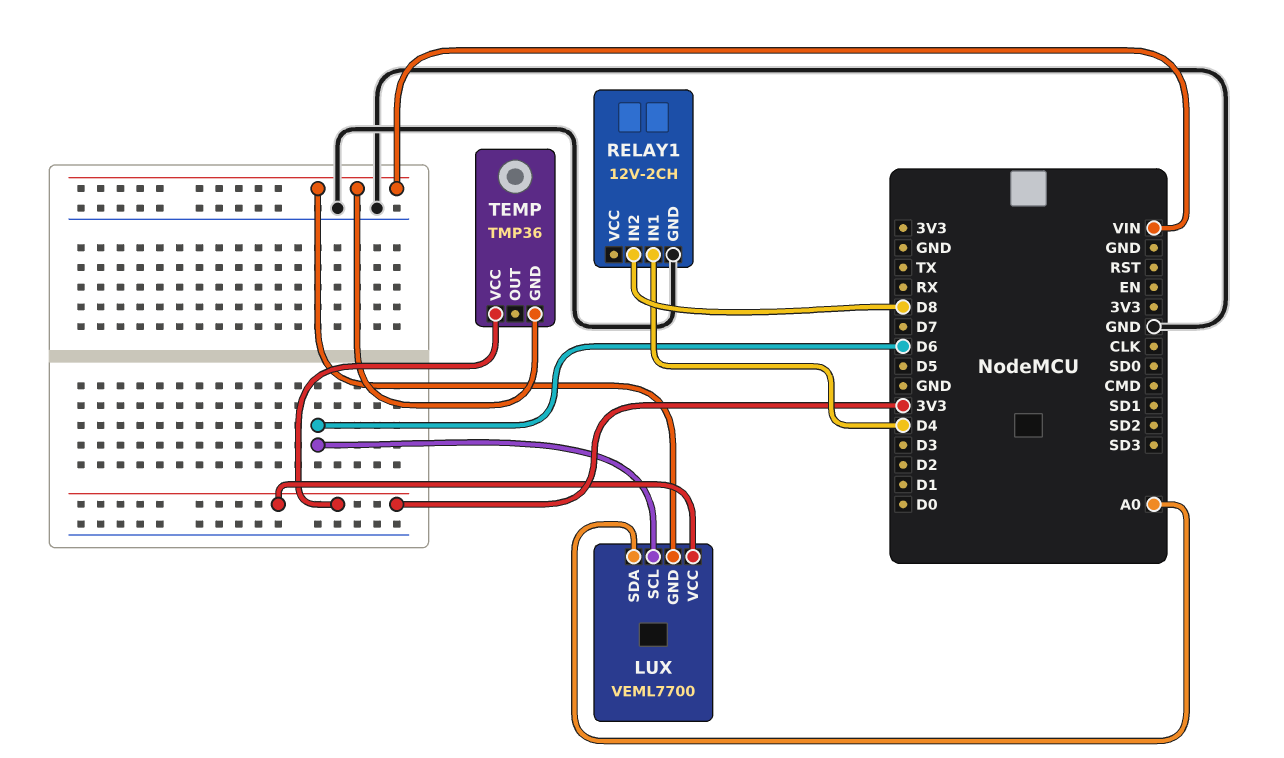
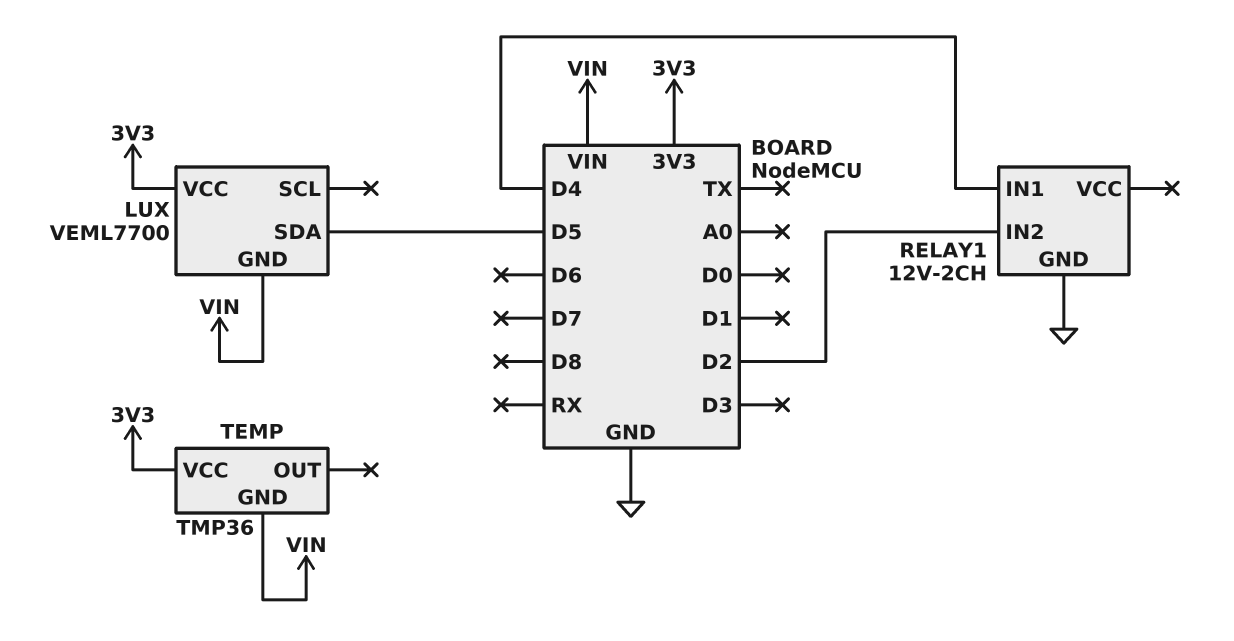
LUX pin SCL: D6 -> none
LUX pin SDA: A0 -> D5
RELAY1 pin IN2: D8 -> D2

